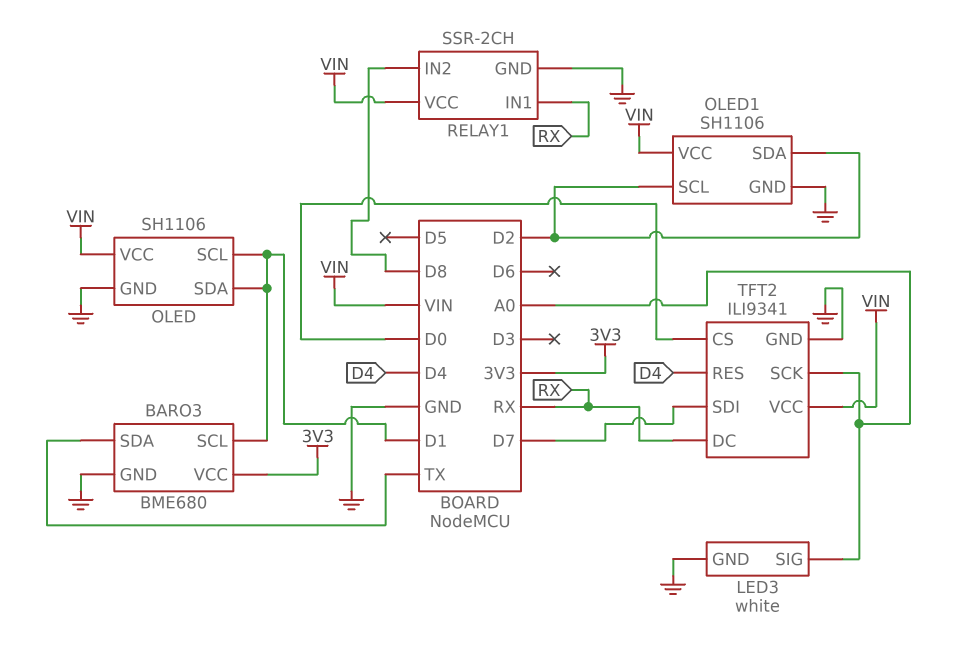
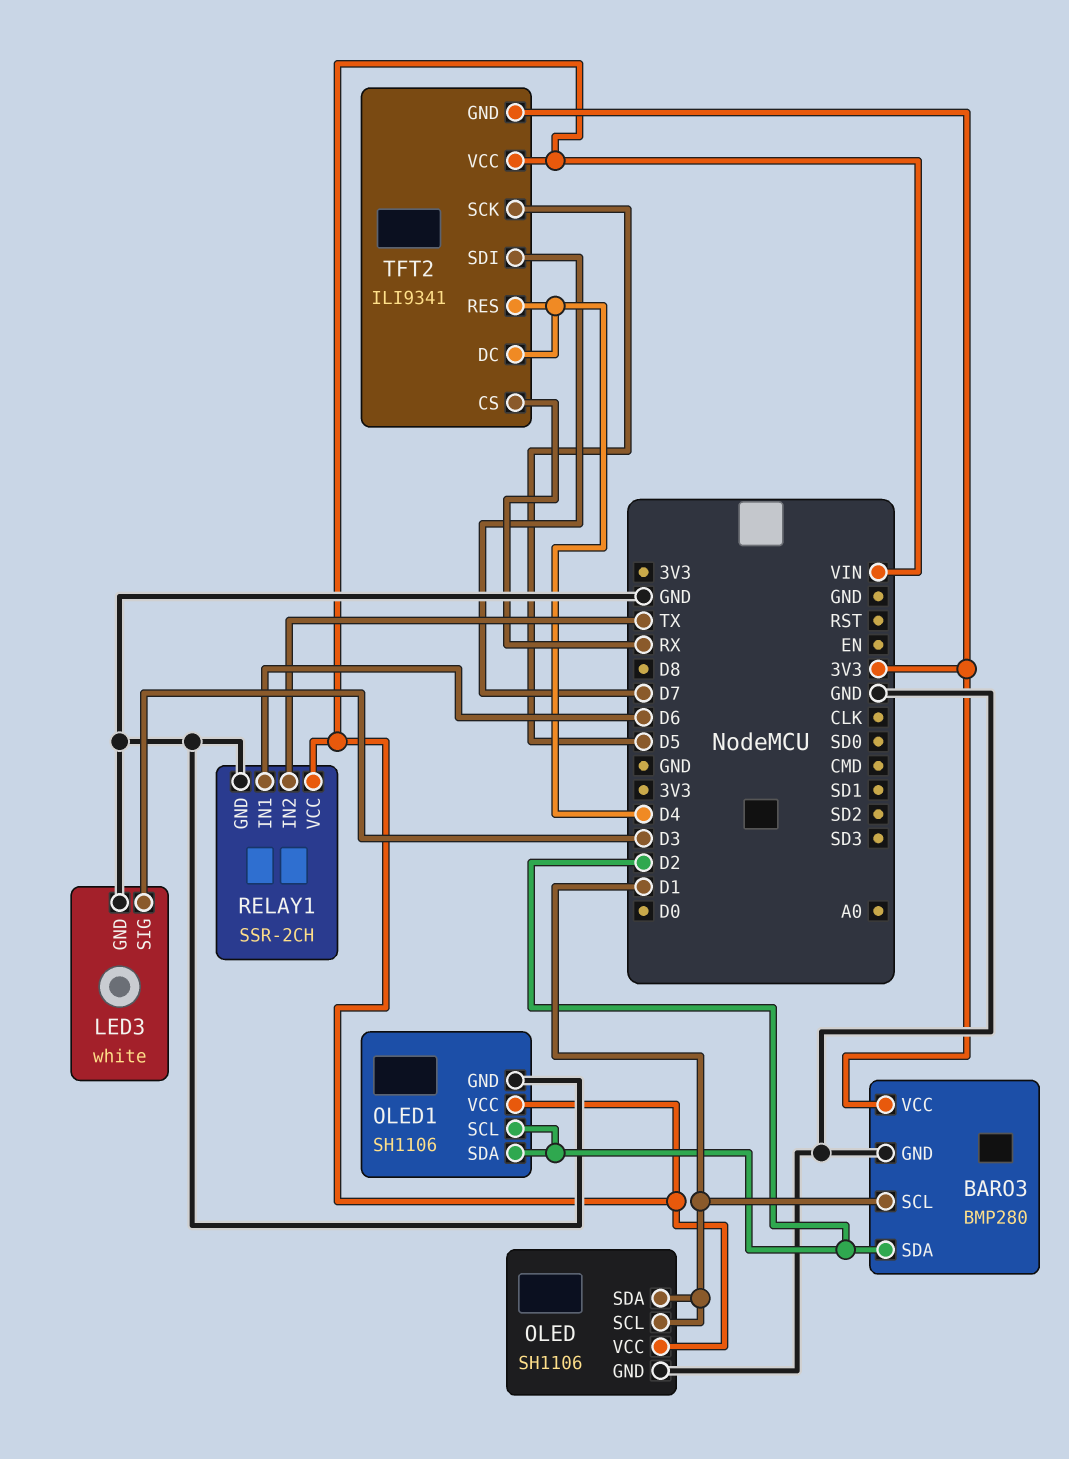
BARO3: BME680 -> BMP280
BARO3 pin SDA: TX -> D2
LED3 pin SIG: A0 -> D3
RELAY1 pin IN1: RX -> D6
RELAY1 pin IN2: D8 -> TX
TFT2 pin CS: D0 -> RX
TFT2 pin DC: RX -> D4
TFT2 pin GND: GND -> 3V3
TFT2 pin SCK: A0 -> D5

